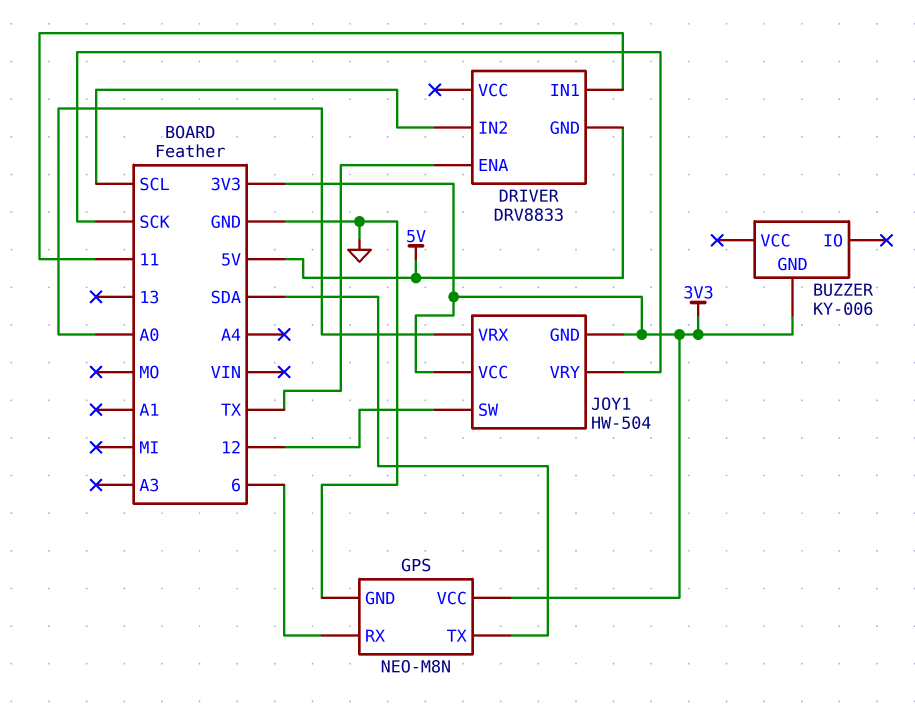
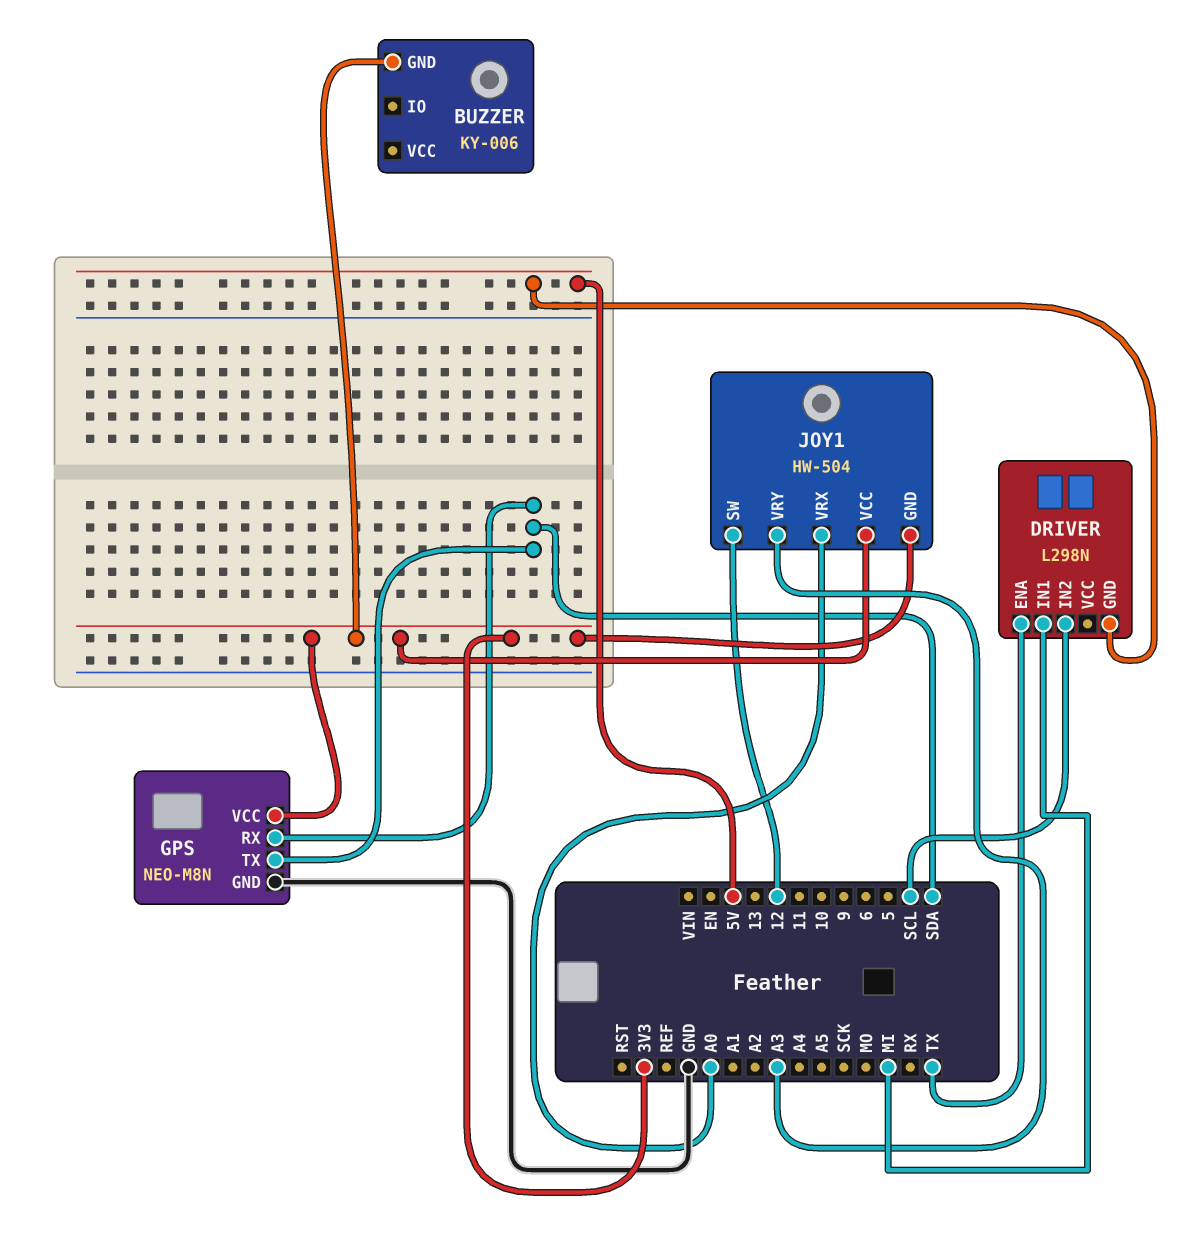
DRIVER: DRV8833 -> L298N
DRIVER pin IN1: 11 -> MI
GPS pin RX: 6 -> SDA
JOY1 pin VRY: SCK -> A3

